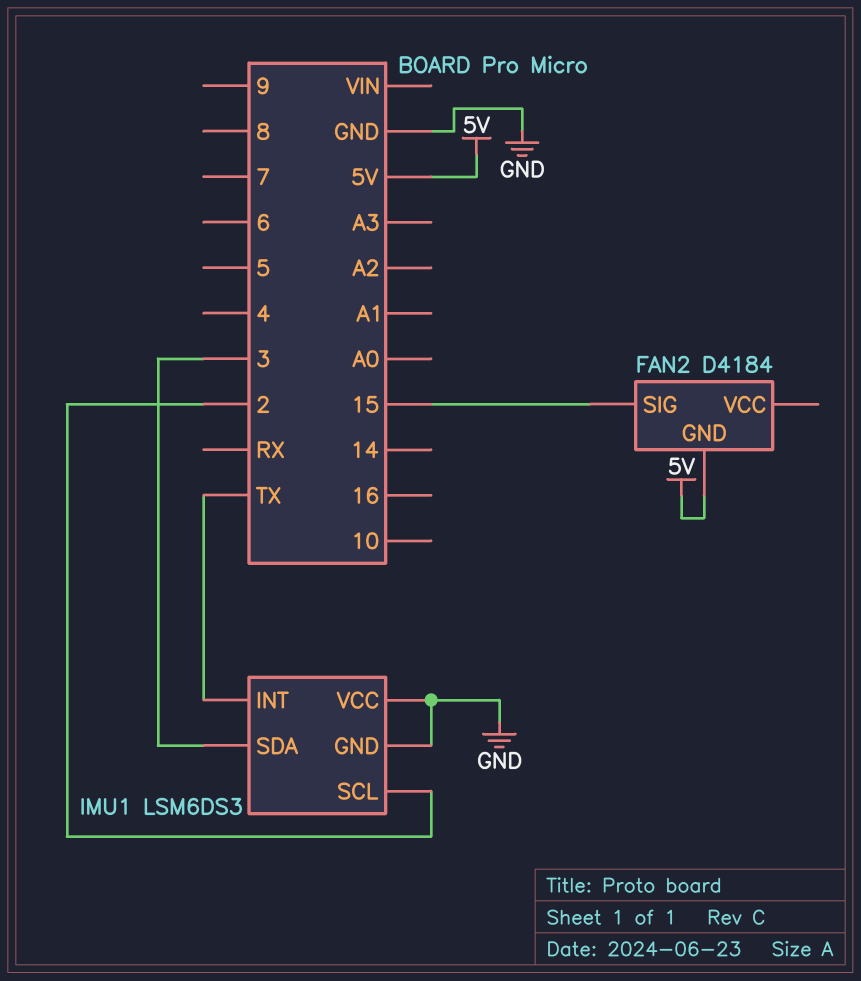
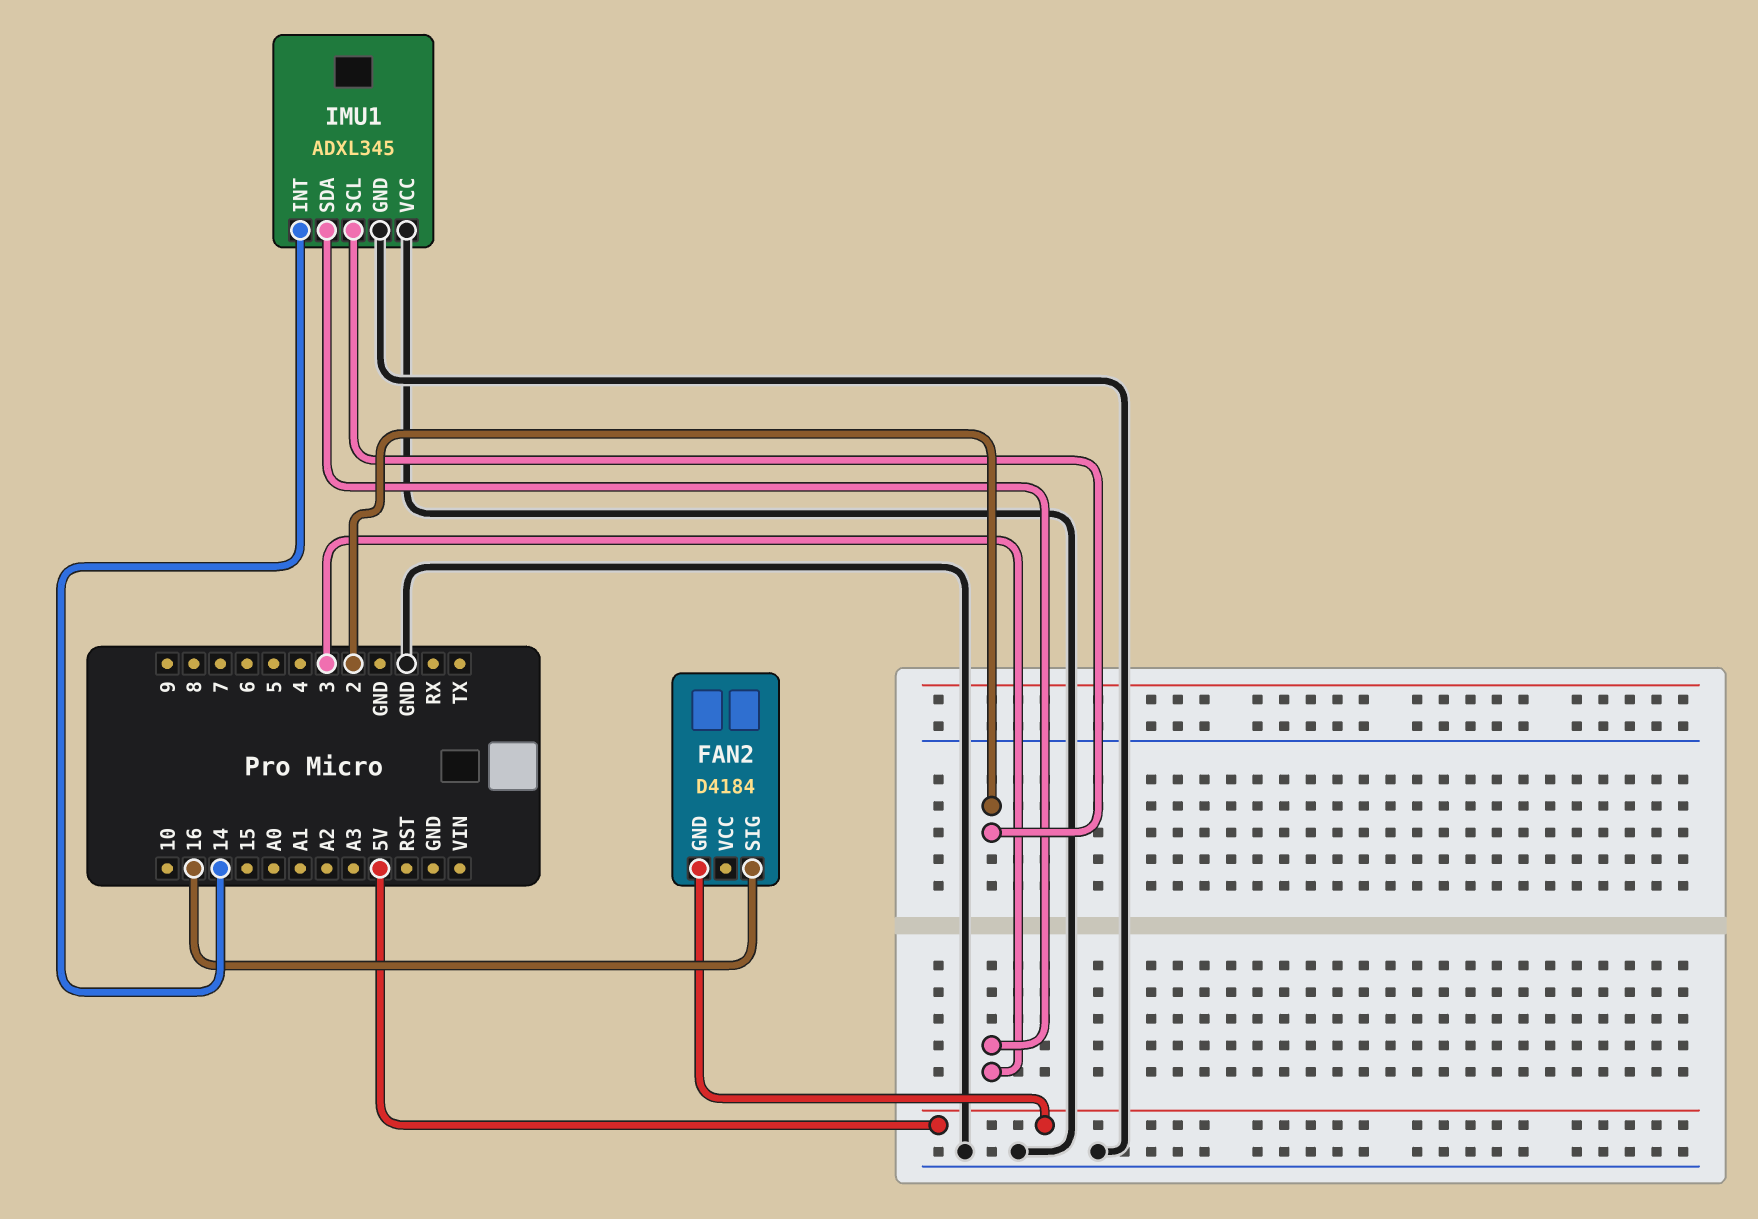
FAN2 pin SIG: 15 -> 16
IMU1: LSM6DS3 -> ADXL345
IMU1 pin INT: TX -> 14

